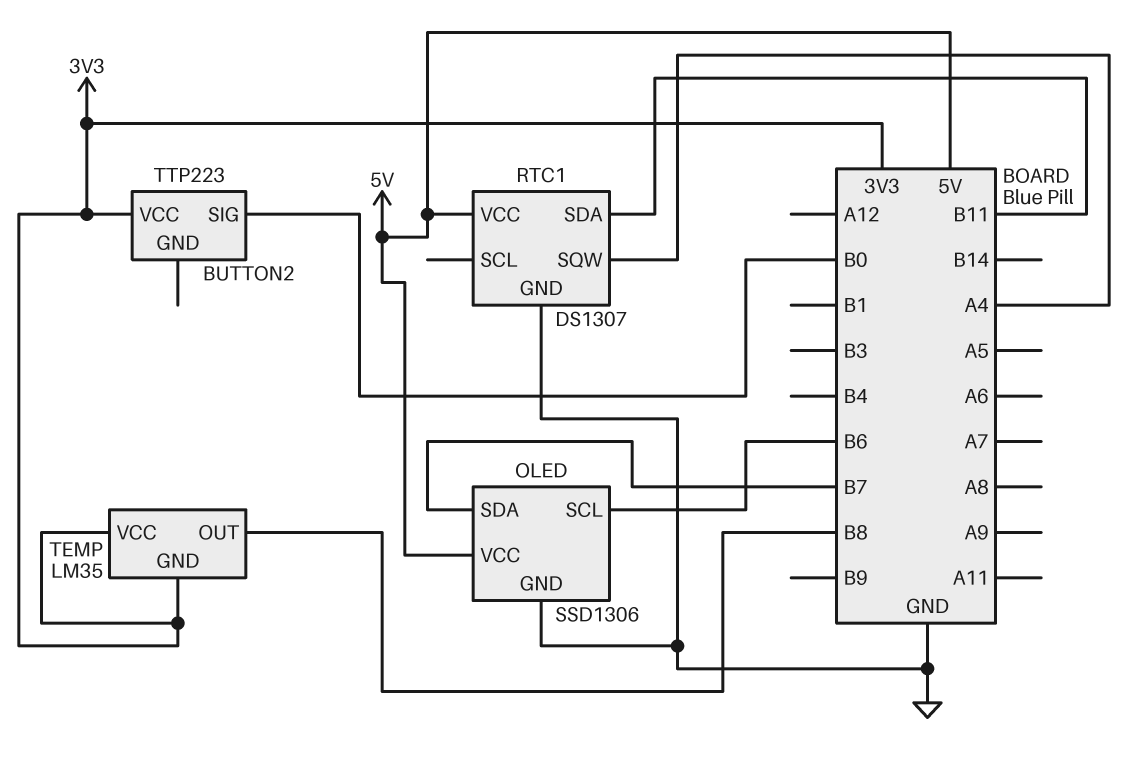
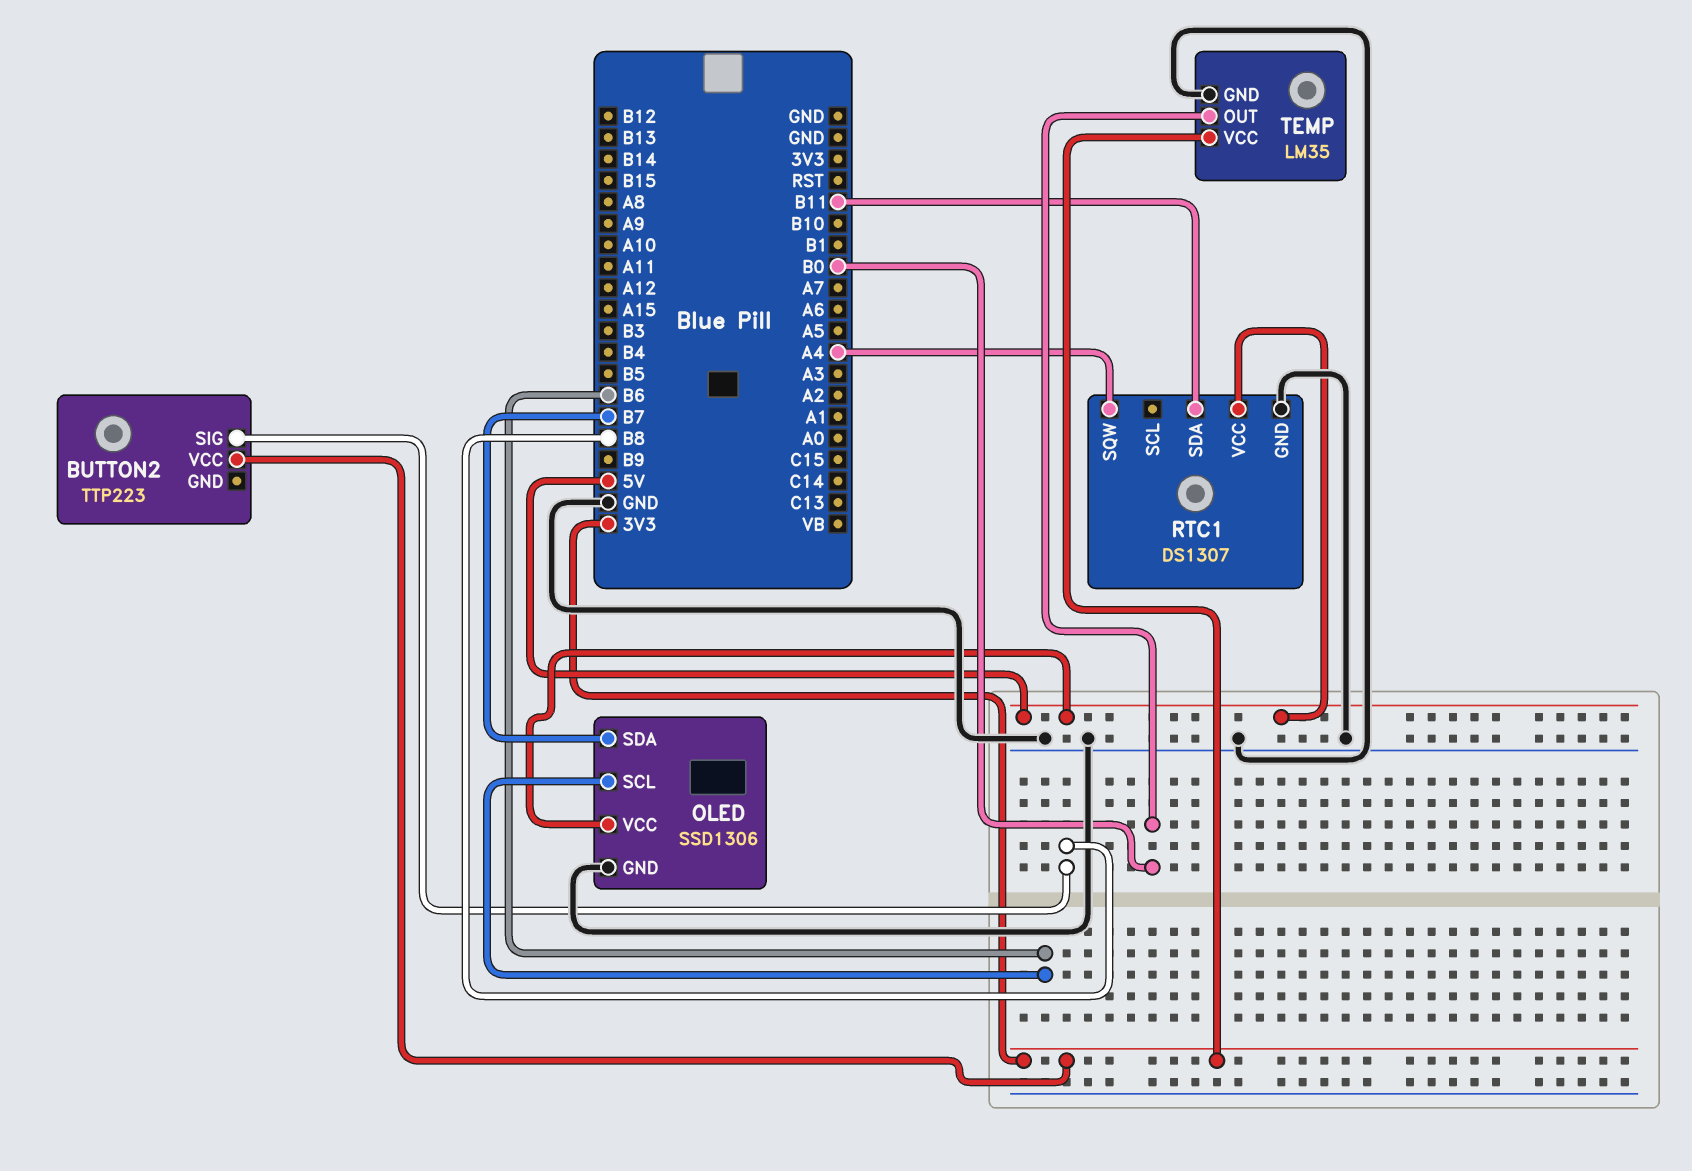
BUTTON2 pin SIG: B0 -> B8
TEMP pin GND: 3V3 -> GND
TEMP pin OUT: B8 -> B0

